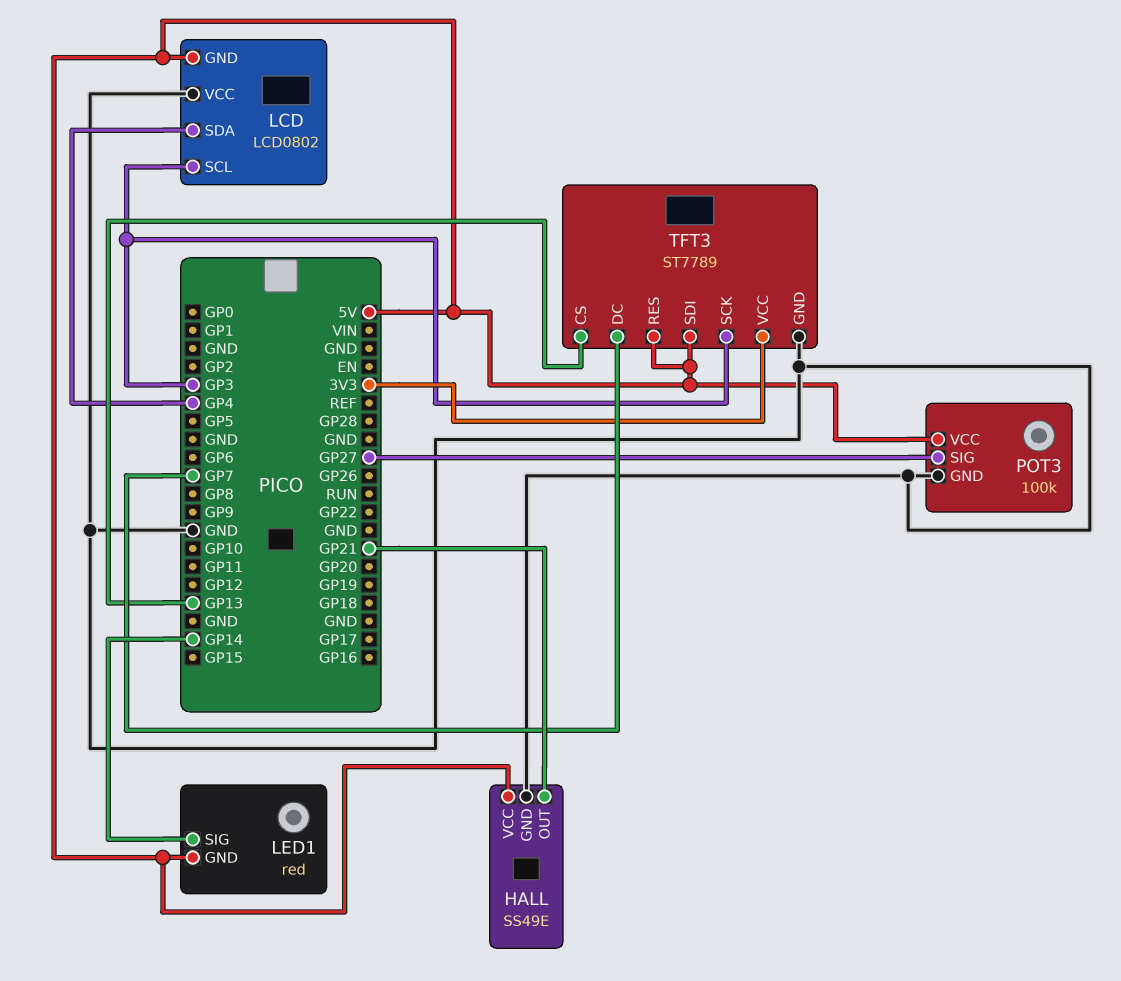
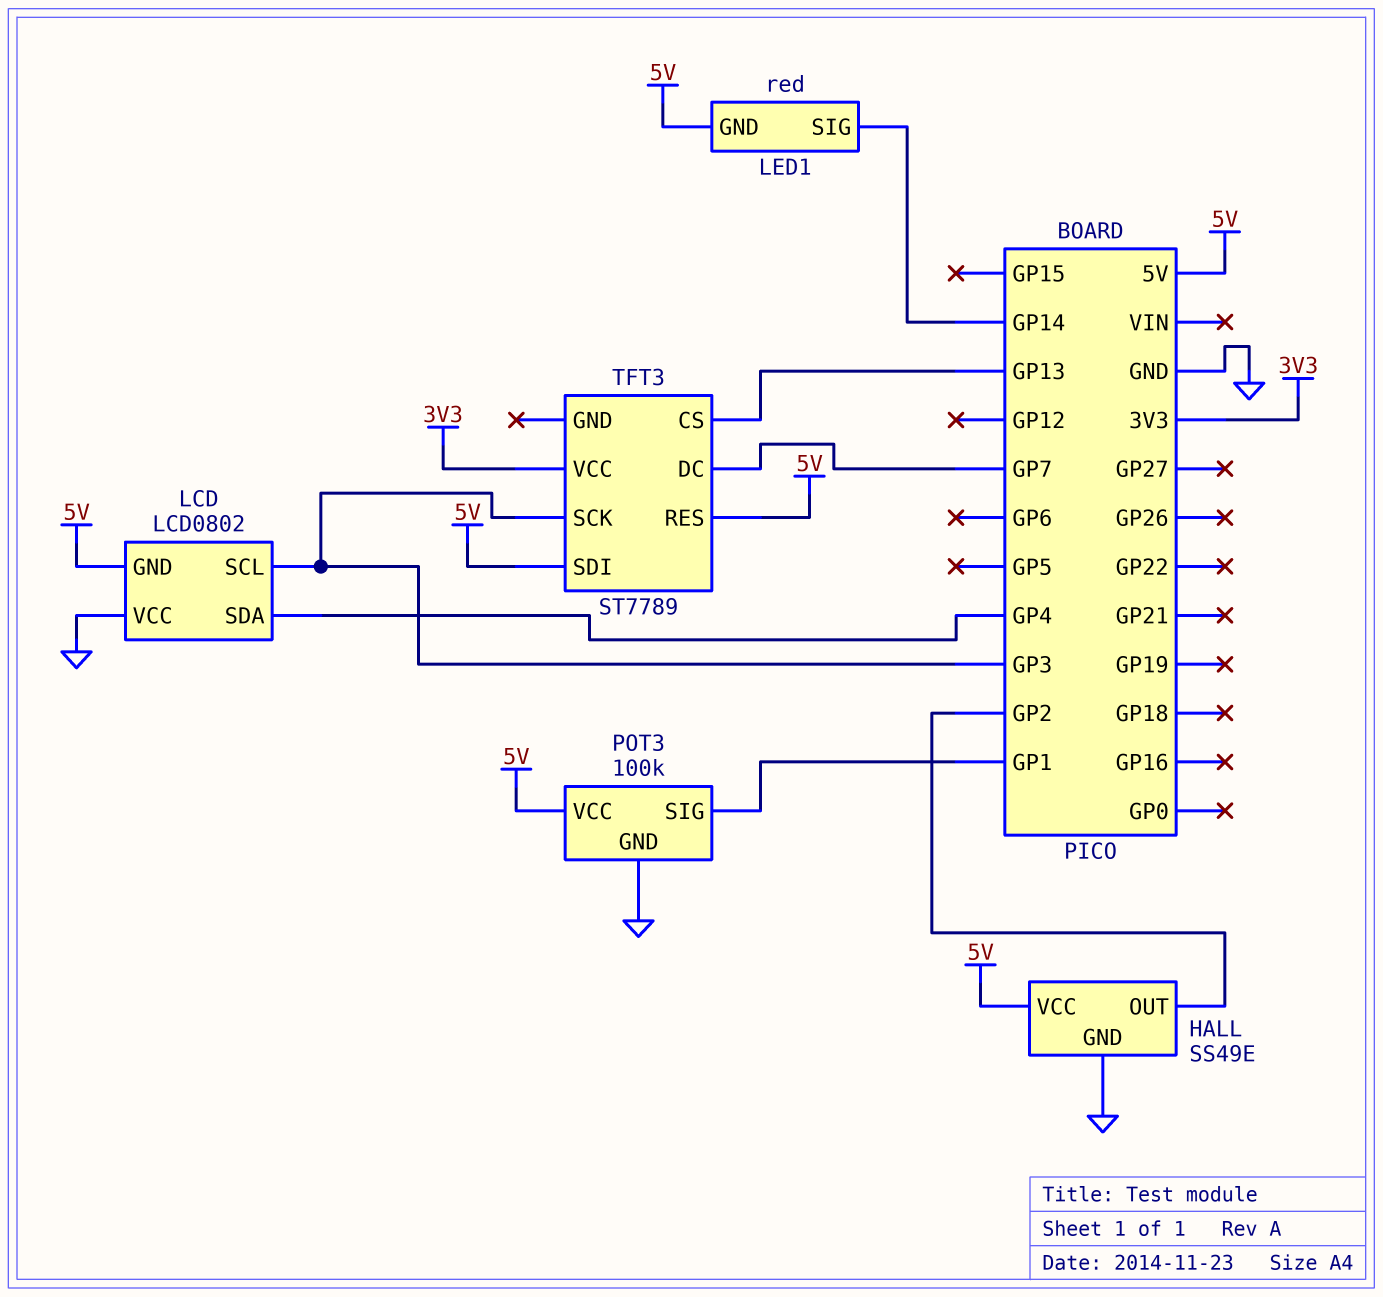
HALL pin OUT: GP21 -> GP2
POT3 pin SIG: GP27 -> GP1
TFT3 pin GND: GND -> none

